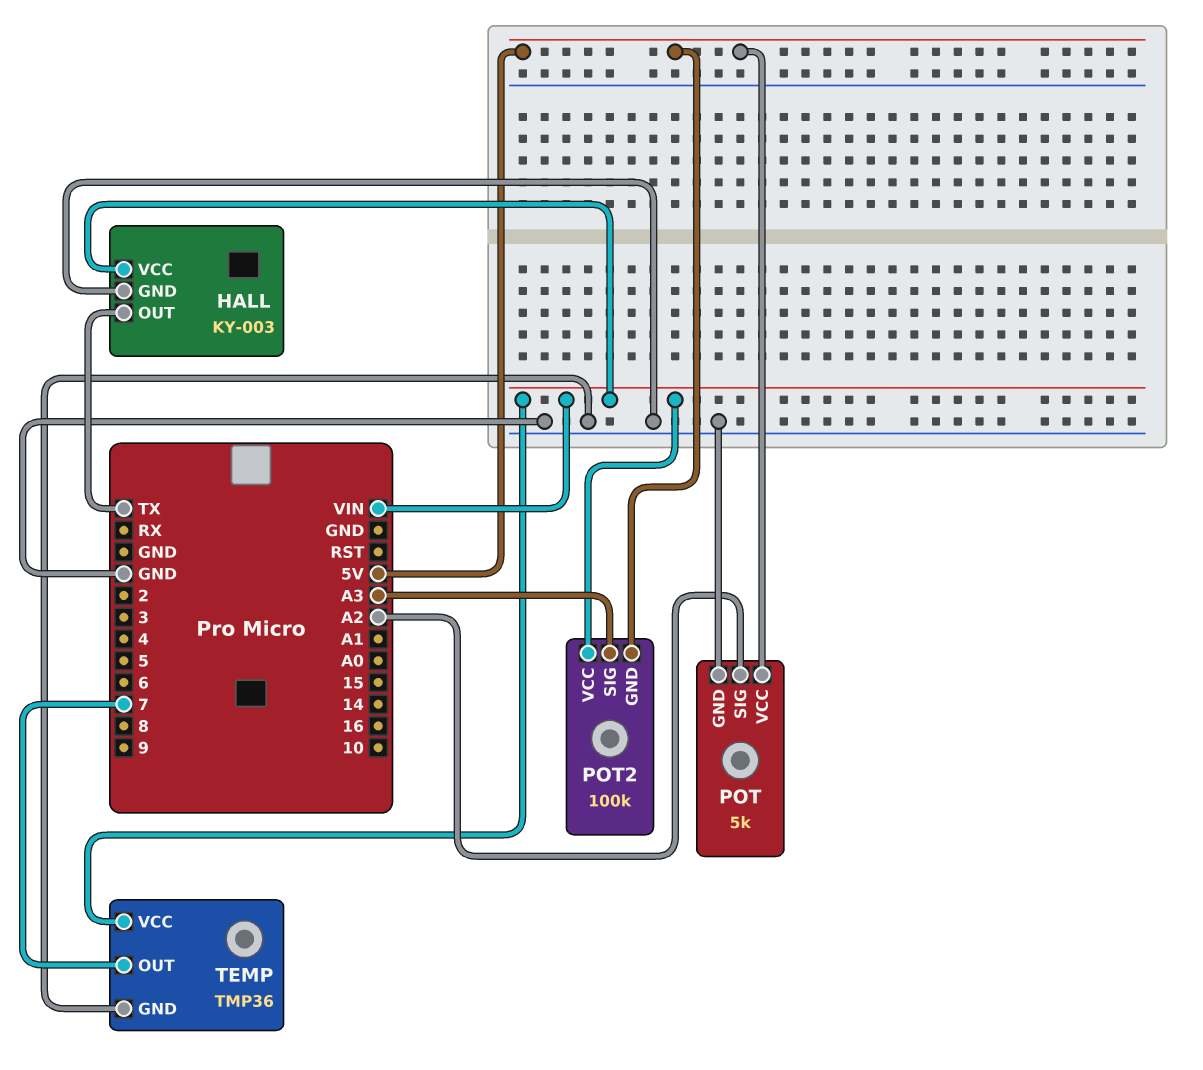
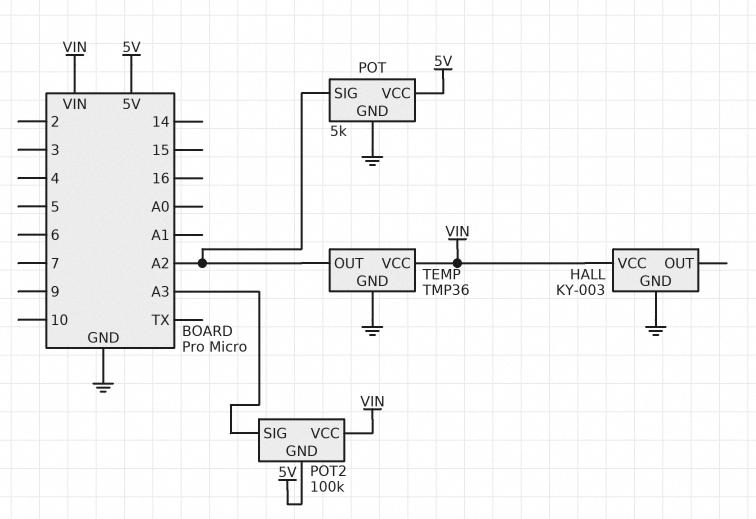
HALL pin OUT: TX -> none
TEMP pin OUT: 7 -> A2

